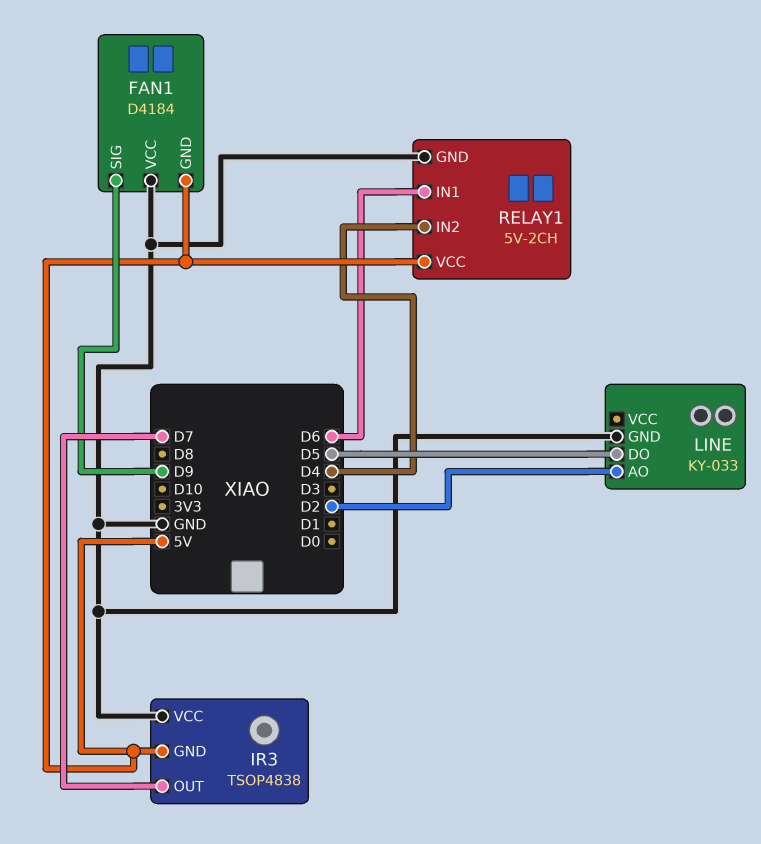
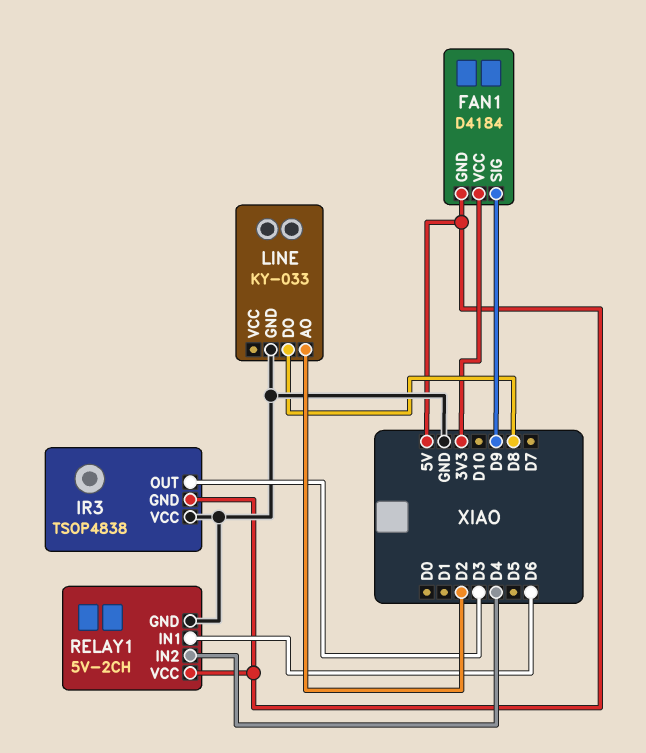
FAN1 pin VCC: GND -> 3V3
IR3 pin OUT: D7 -> D3
LINE pin DO: D5 -> D8

